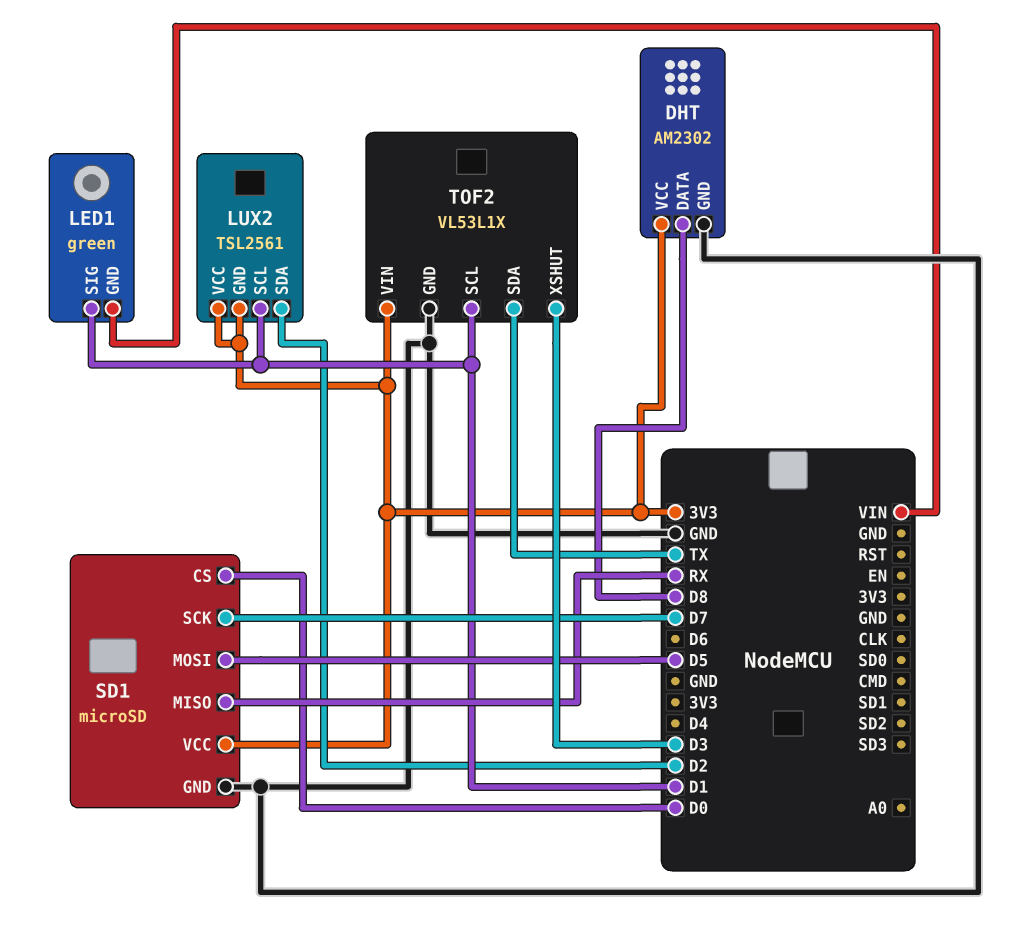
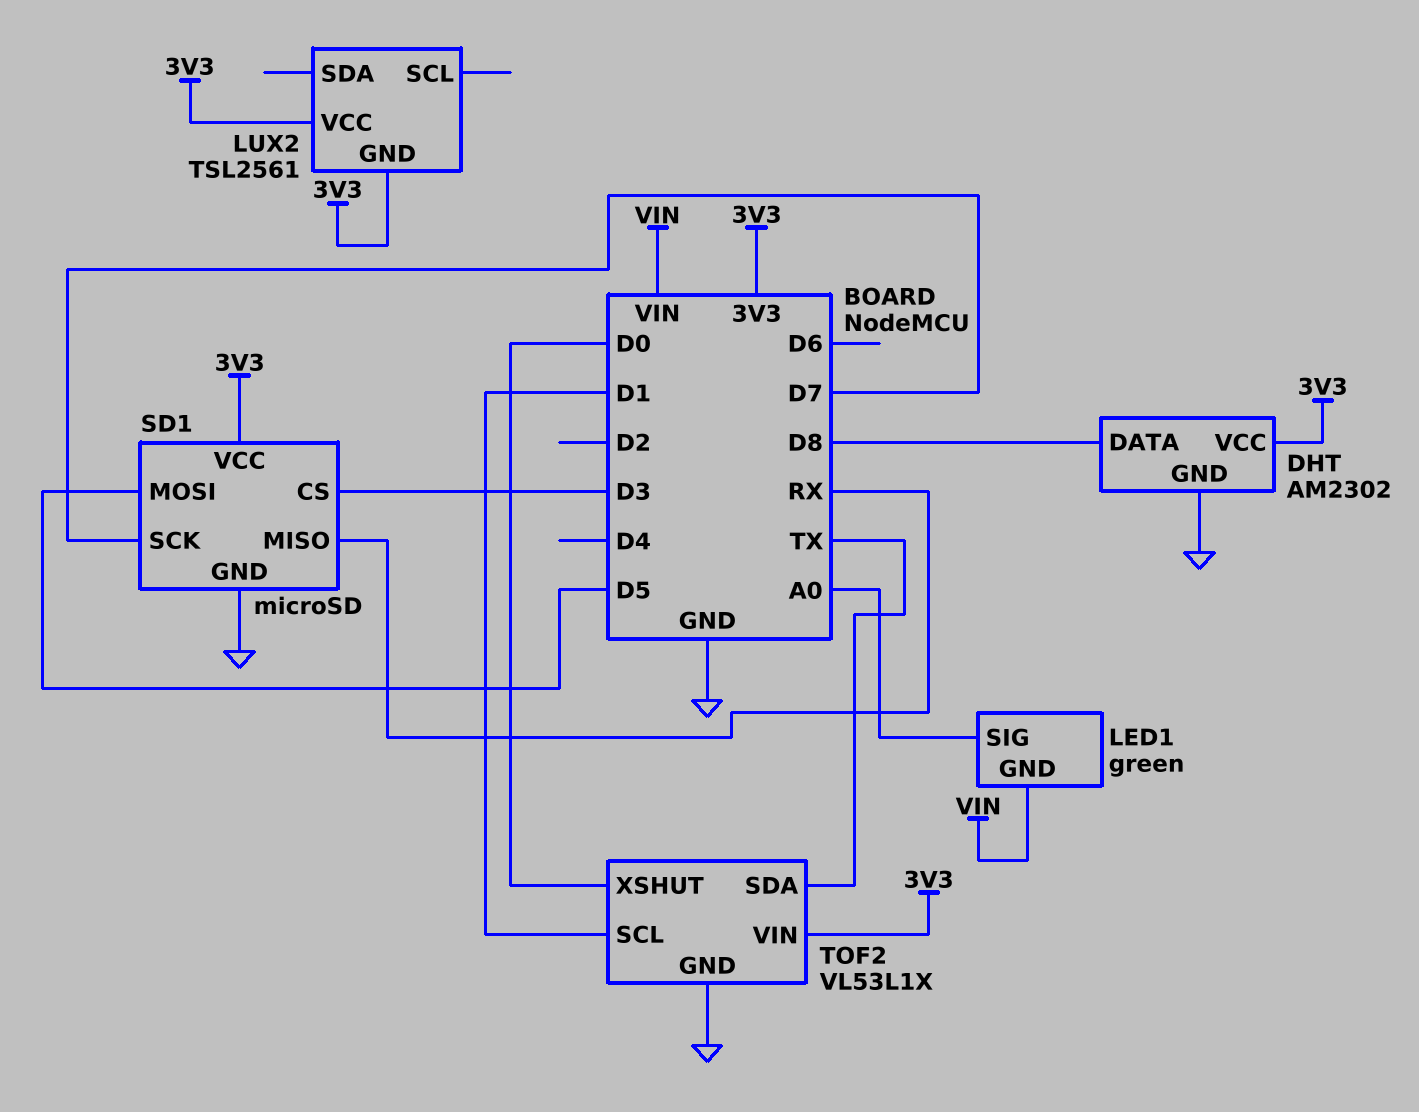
LED1 pin SIG: D1 -> A0
LUX2 pin SCL: D1 -> none
LUX2 pin SDA: D2 -> none
SD1 pin CS: D0 -> D3
TOF2 pin XSHUT: D3 -> D0

